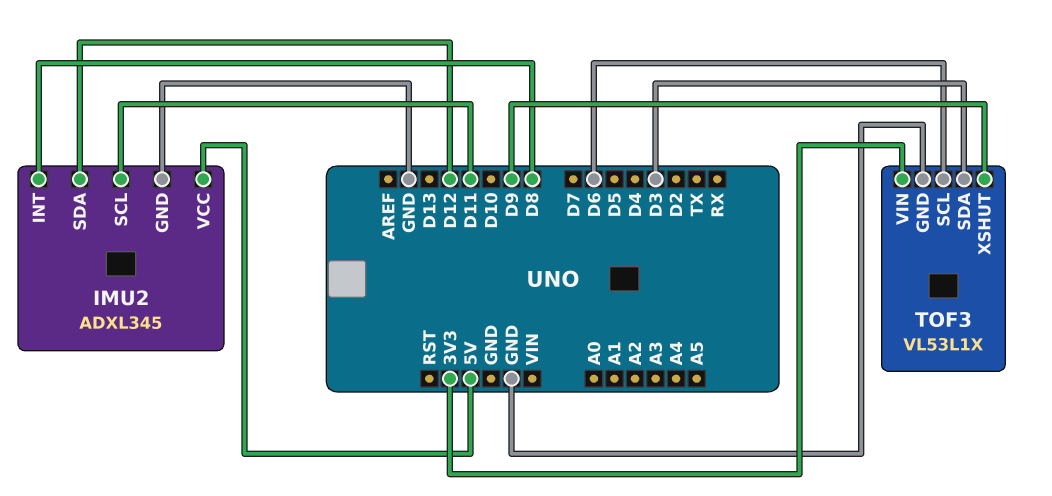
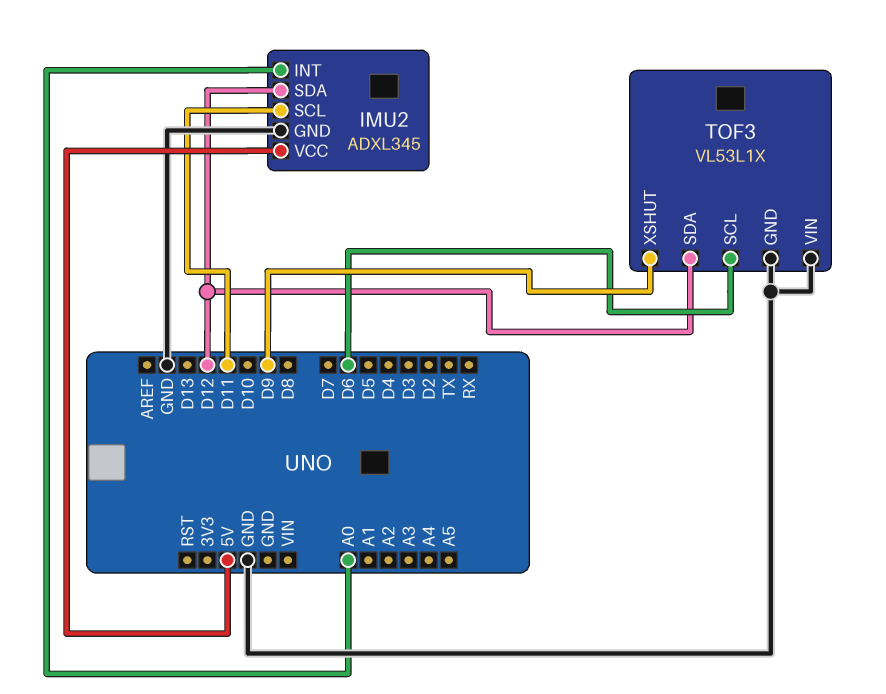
IMU2 pin INT: D8 -> A0
TOF3 pin SDA: D3 -> D12
TOF3 pin VIN: 3V3 -> GND

